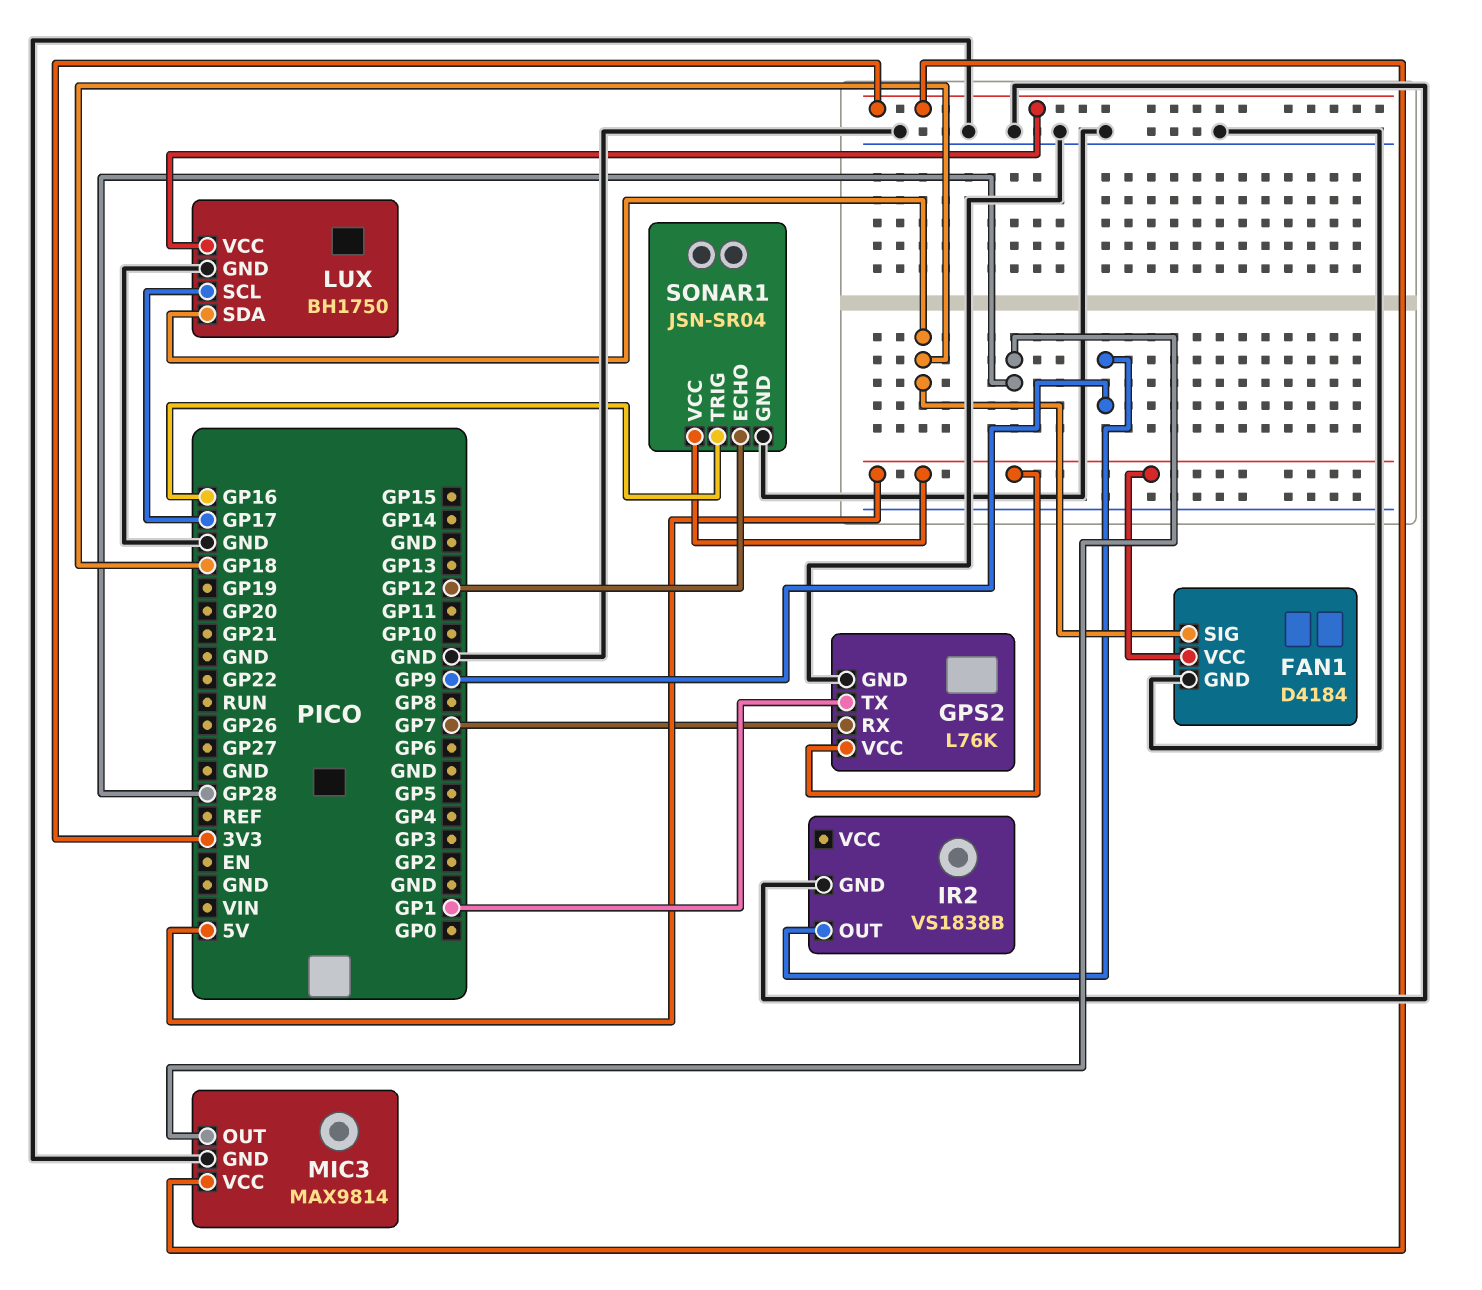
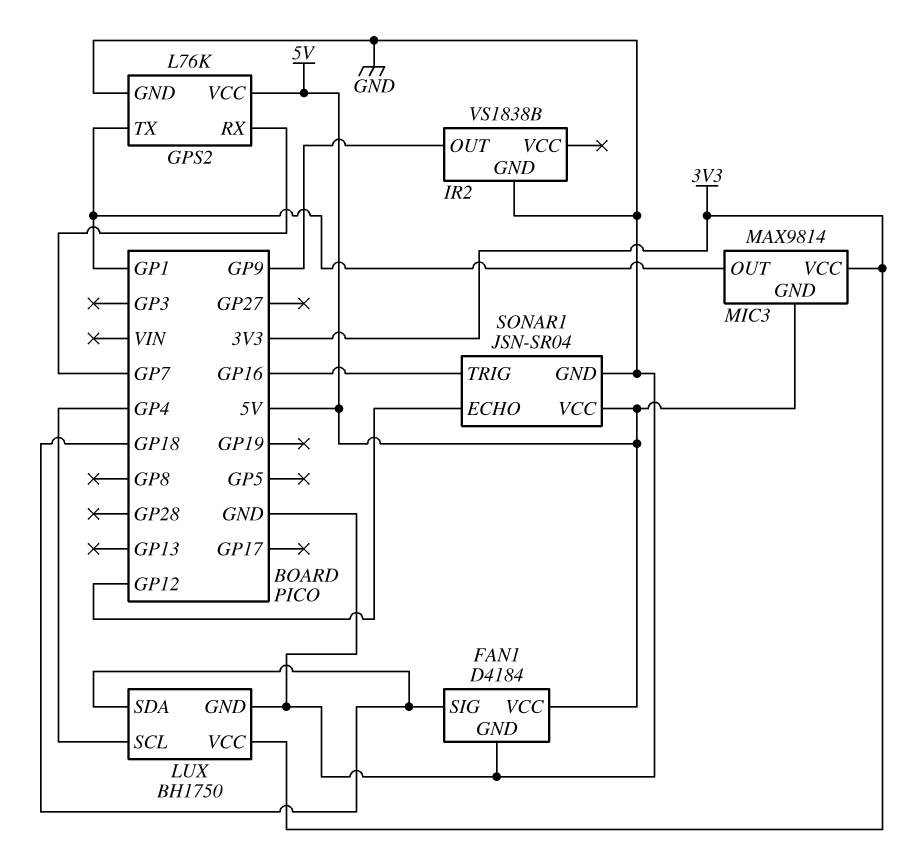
LUX pin SCL: GP17 -> GP4
MIC3 pin GND: GND -> 5V
MIC3 pin OUT: GP28 -> GP1

